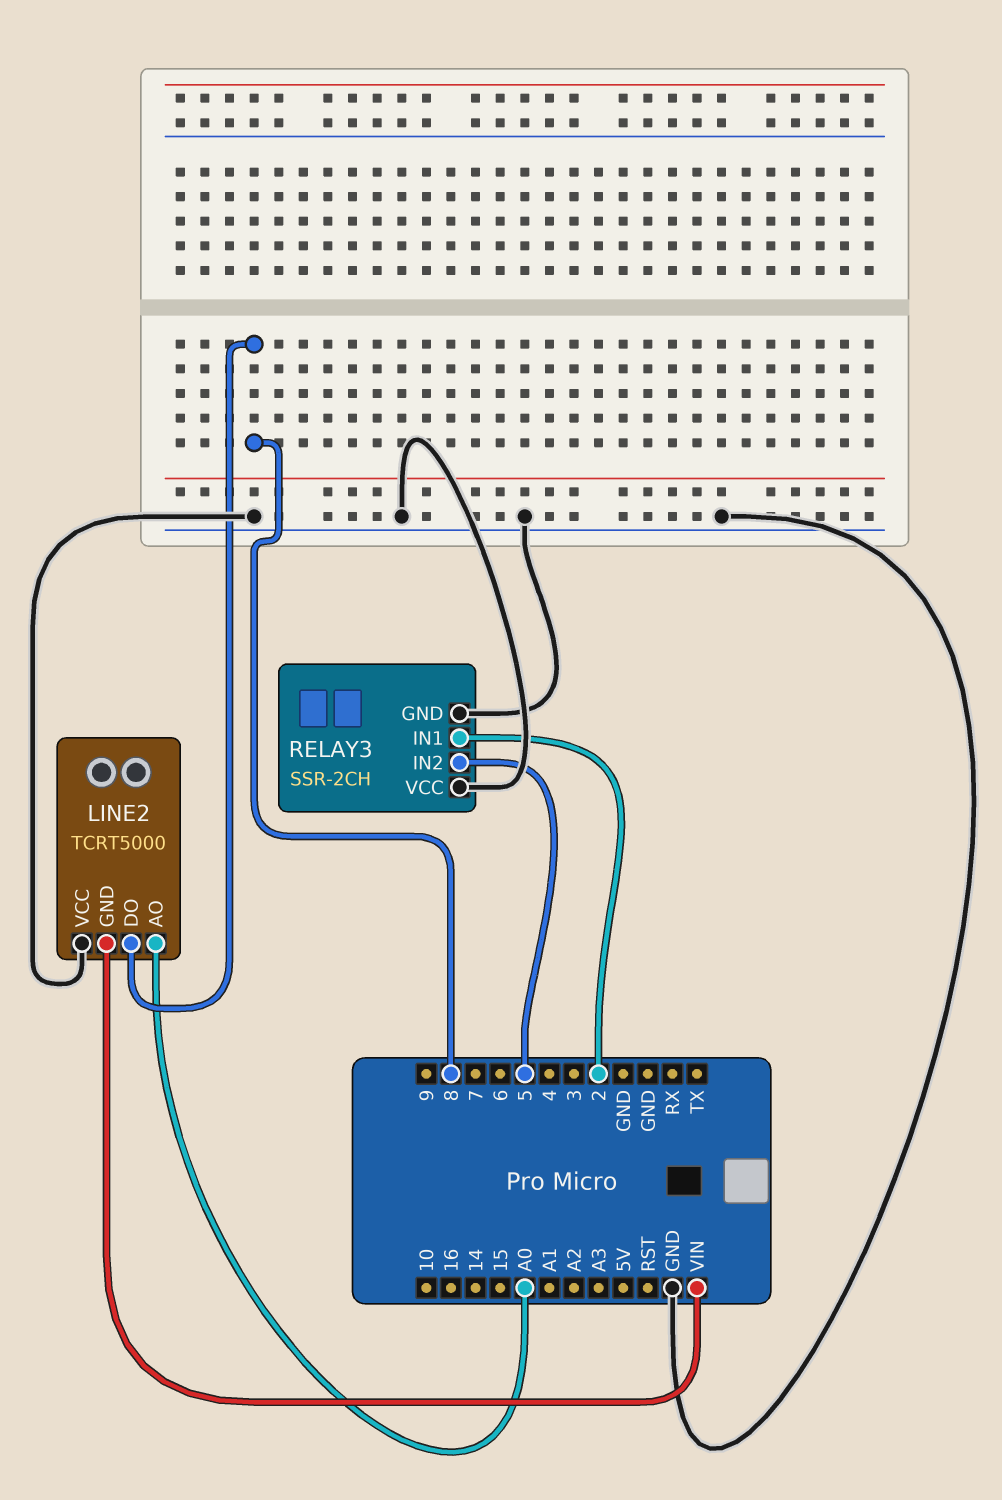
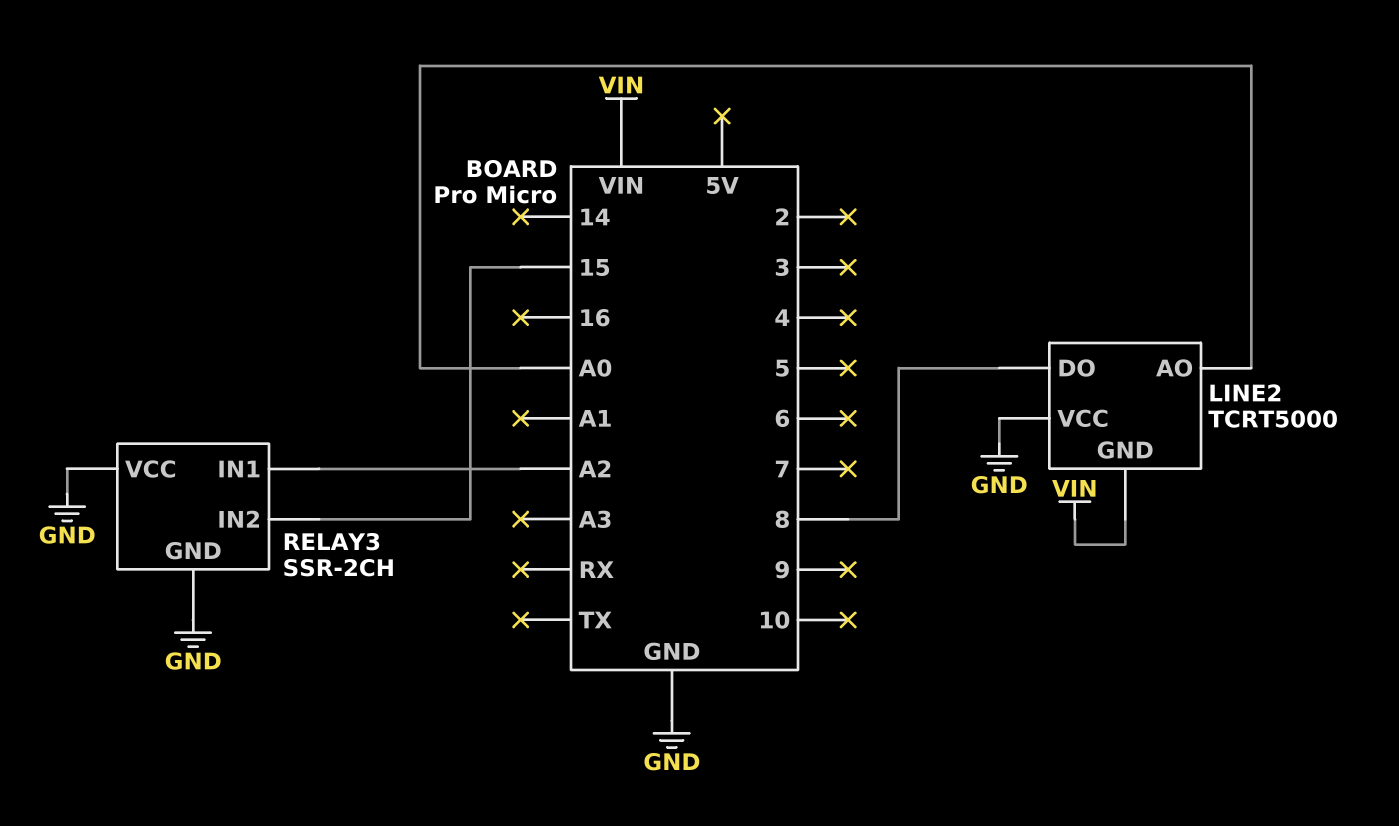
RELAY3 pin IN1: 2 -> A2
RELAY3 pin IN2: 5 -> 15

